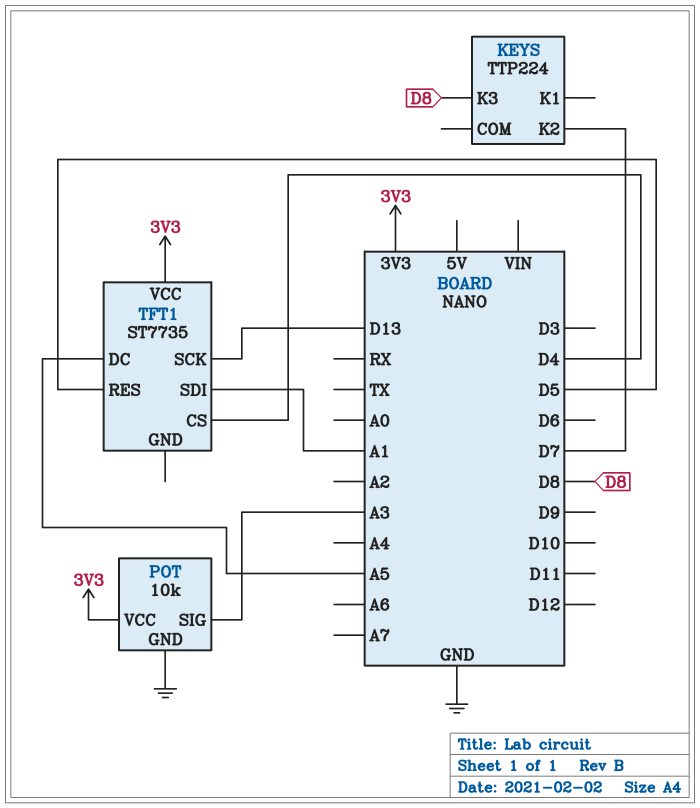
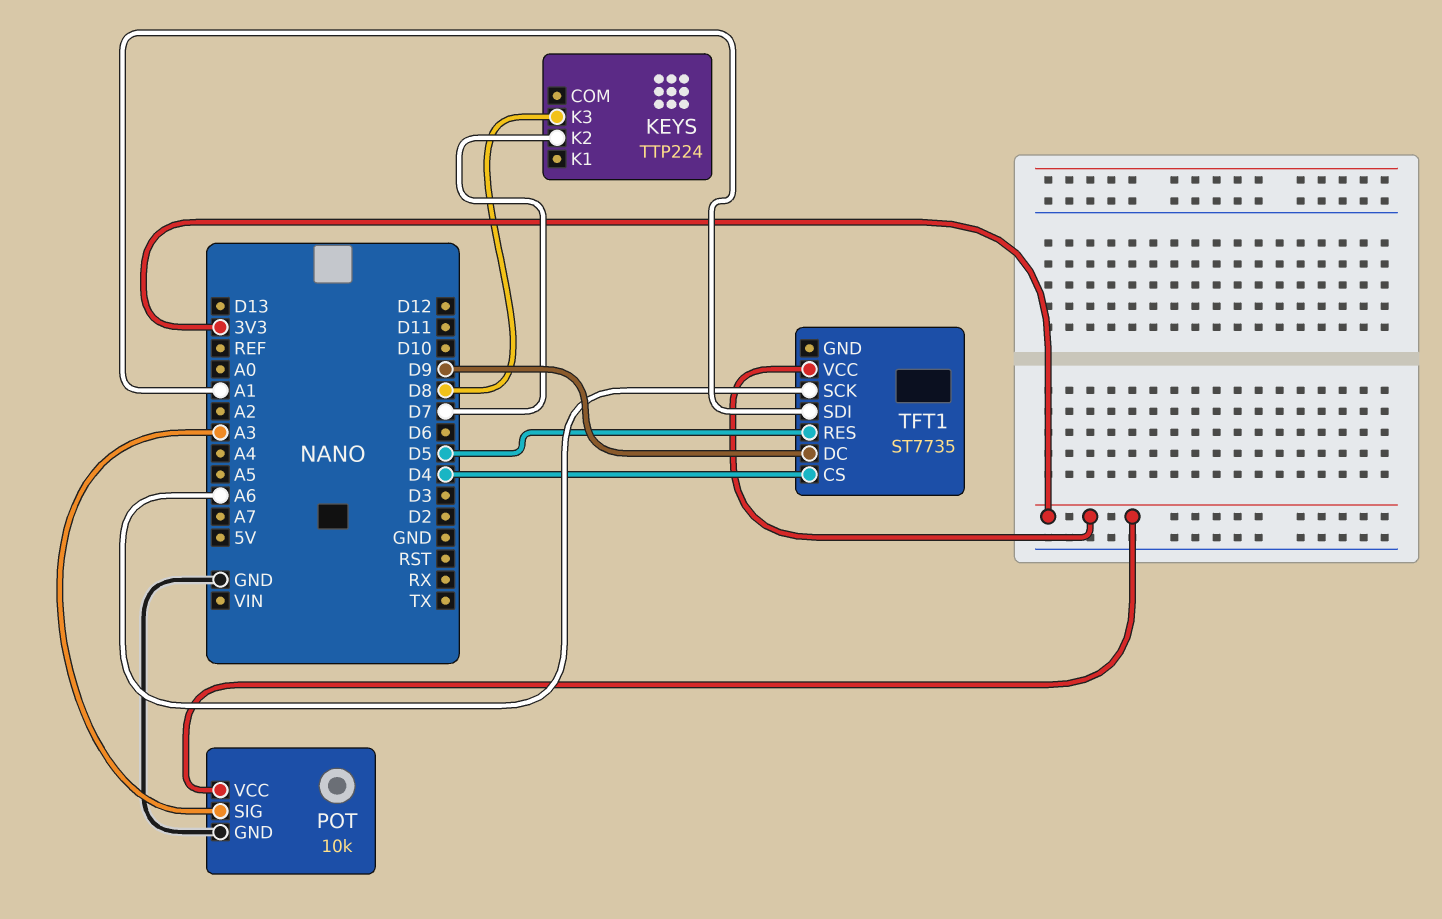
TFT1 pin DC: A5 -> D9
TFT1 pin SCK: D13 -> A6

